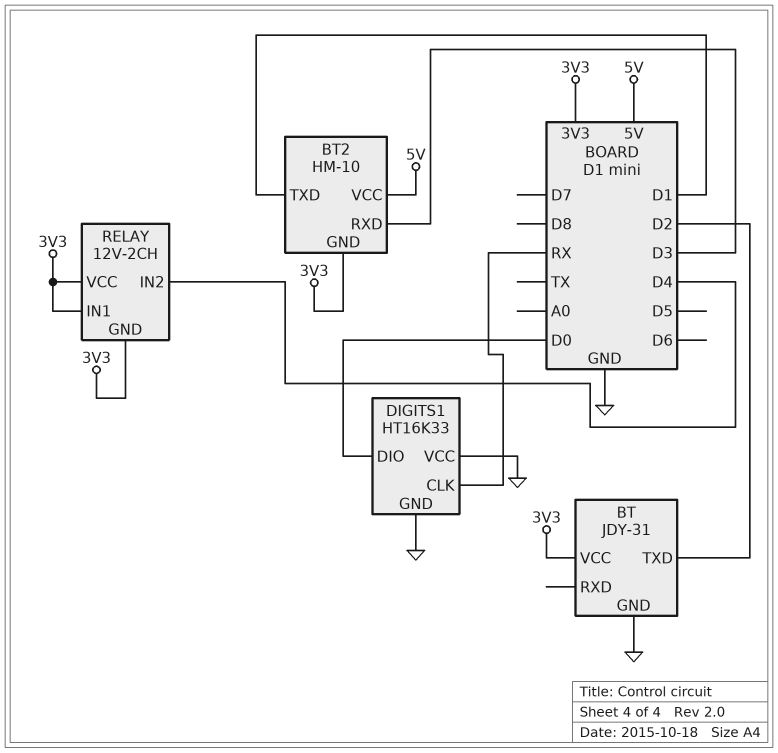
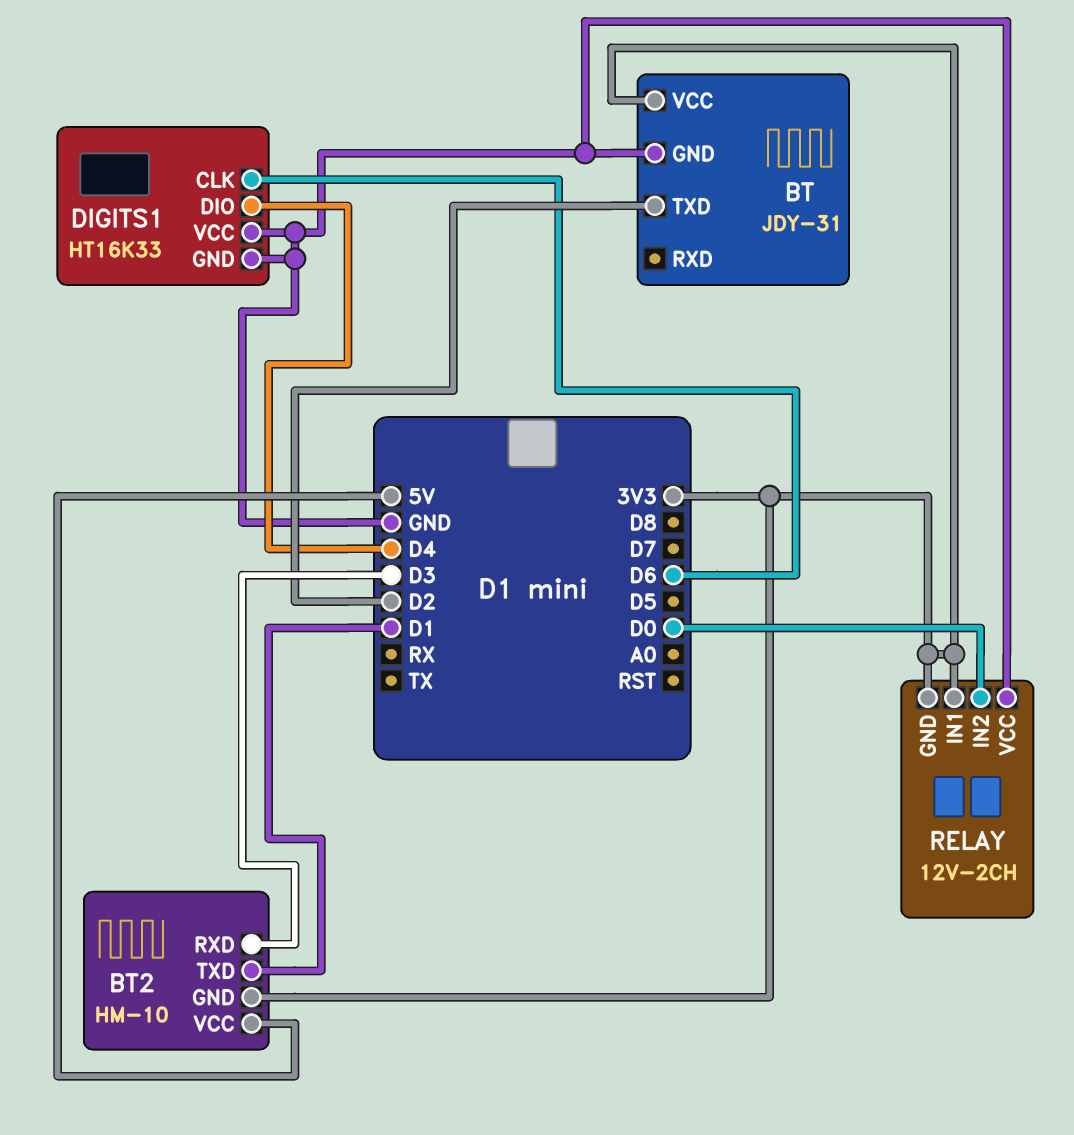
DIGITS1 pin CLK: RX -> D6
DIGITS1 pin DIO: D0 -> D4
RELAY pin IN2: D4 -> D0
RELAY pin VCC: 3V3 -> GND

